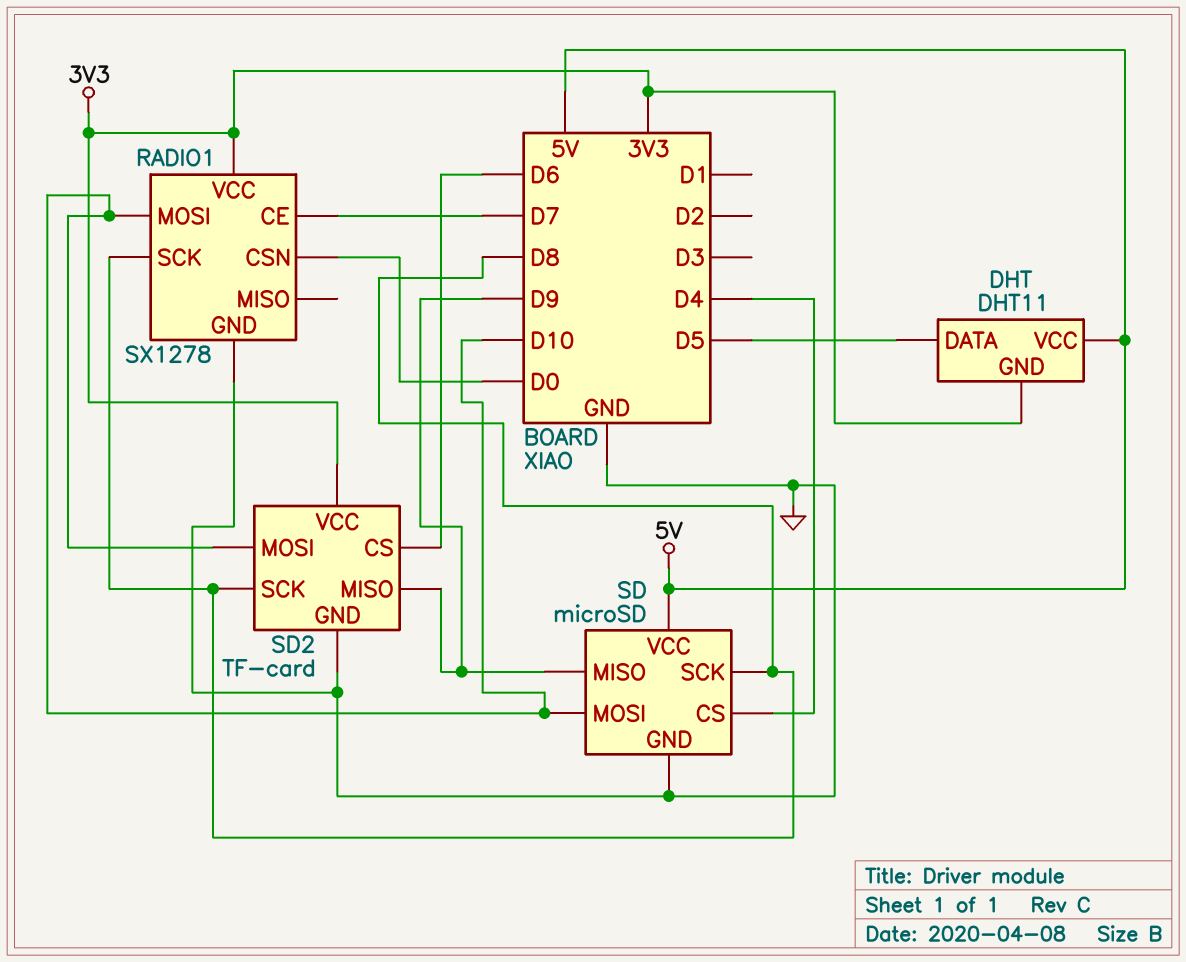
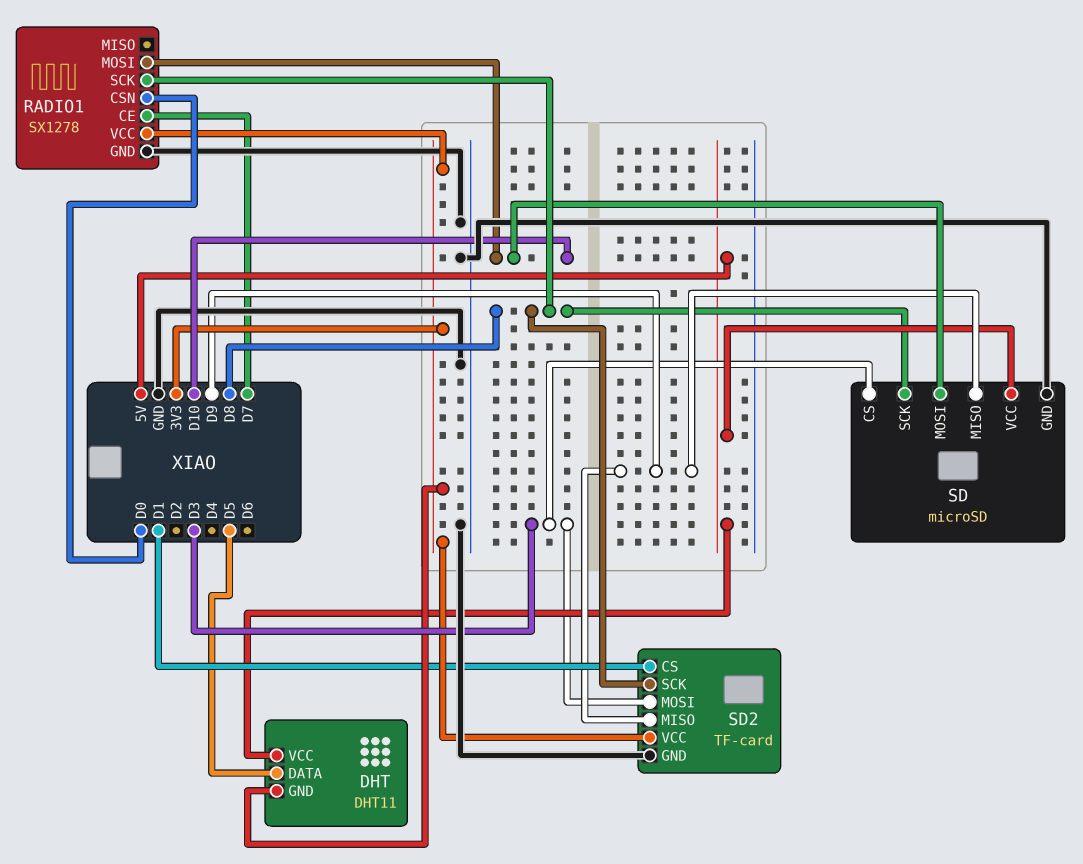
SD pin CS: D4 -> D3
SD2 pin CS: D6 -> D1
SD2 pin MOSI: D10 -> D3

